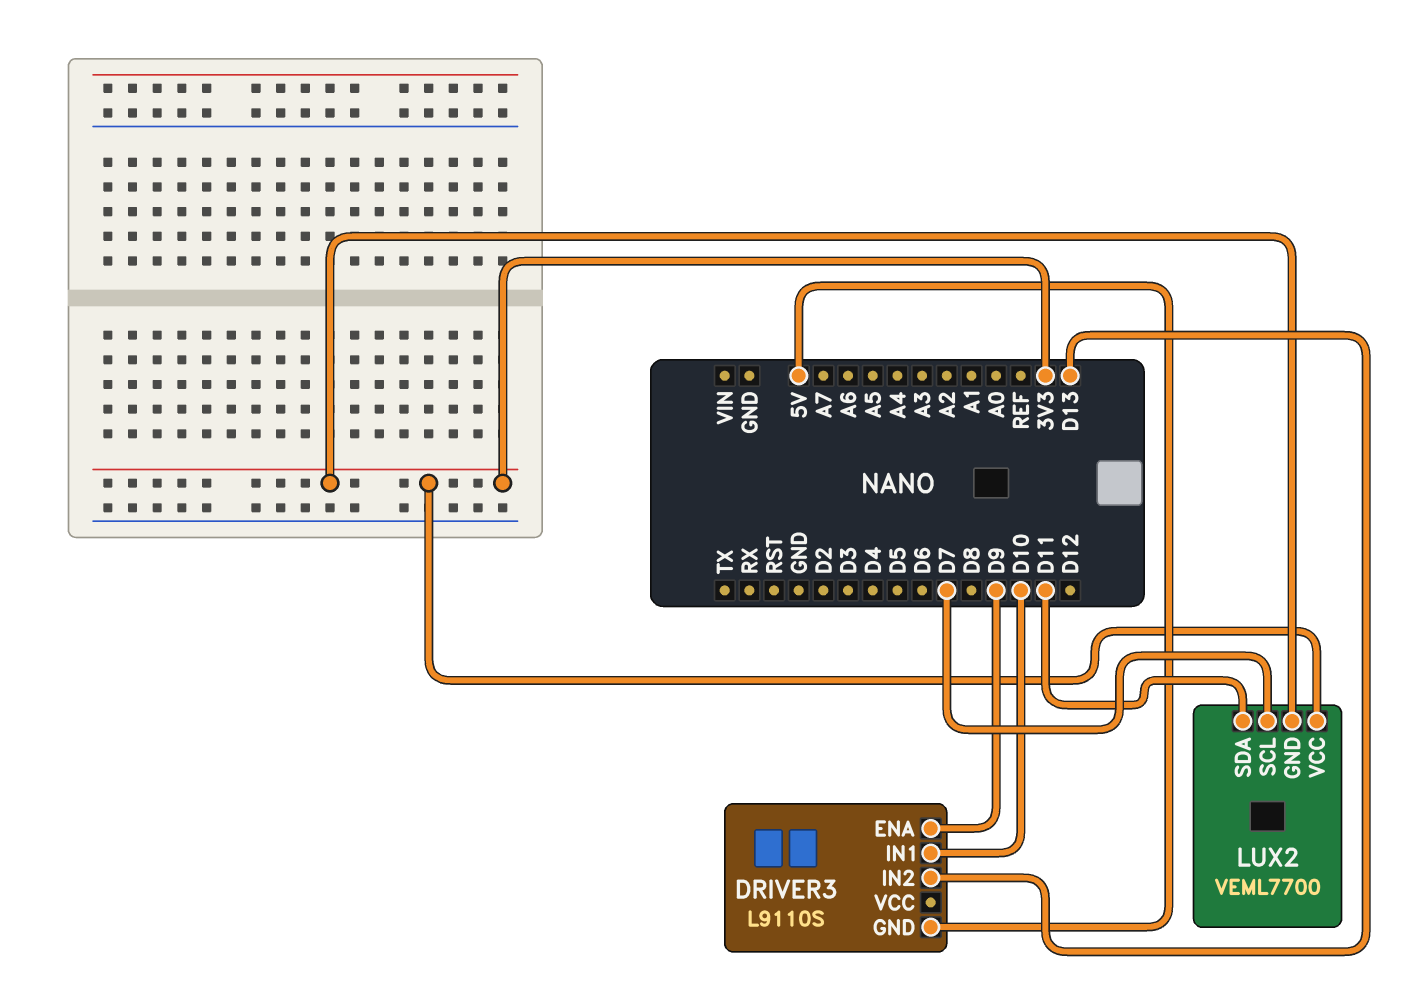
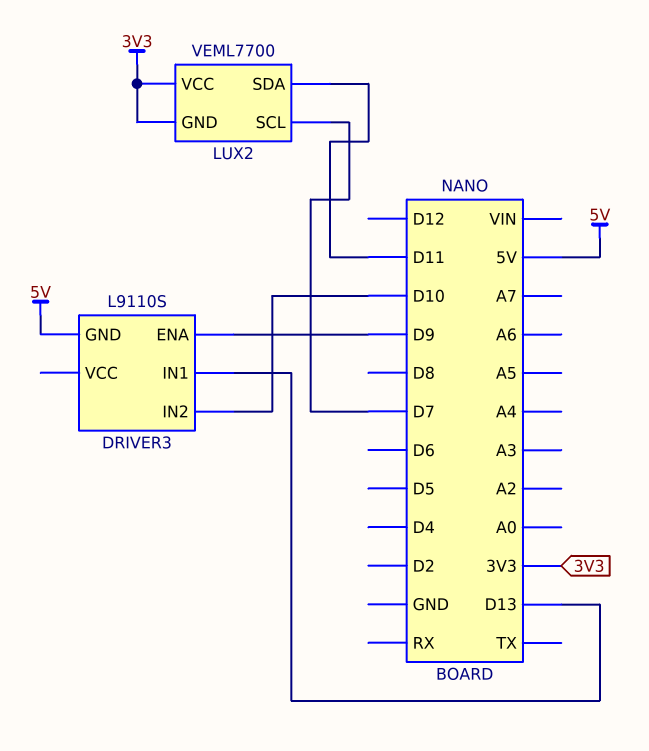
DRIVER3 pin IN1: D10 -> D13
DRIVER3 pin IN2: D13 -> D10

